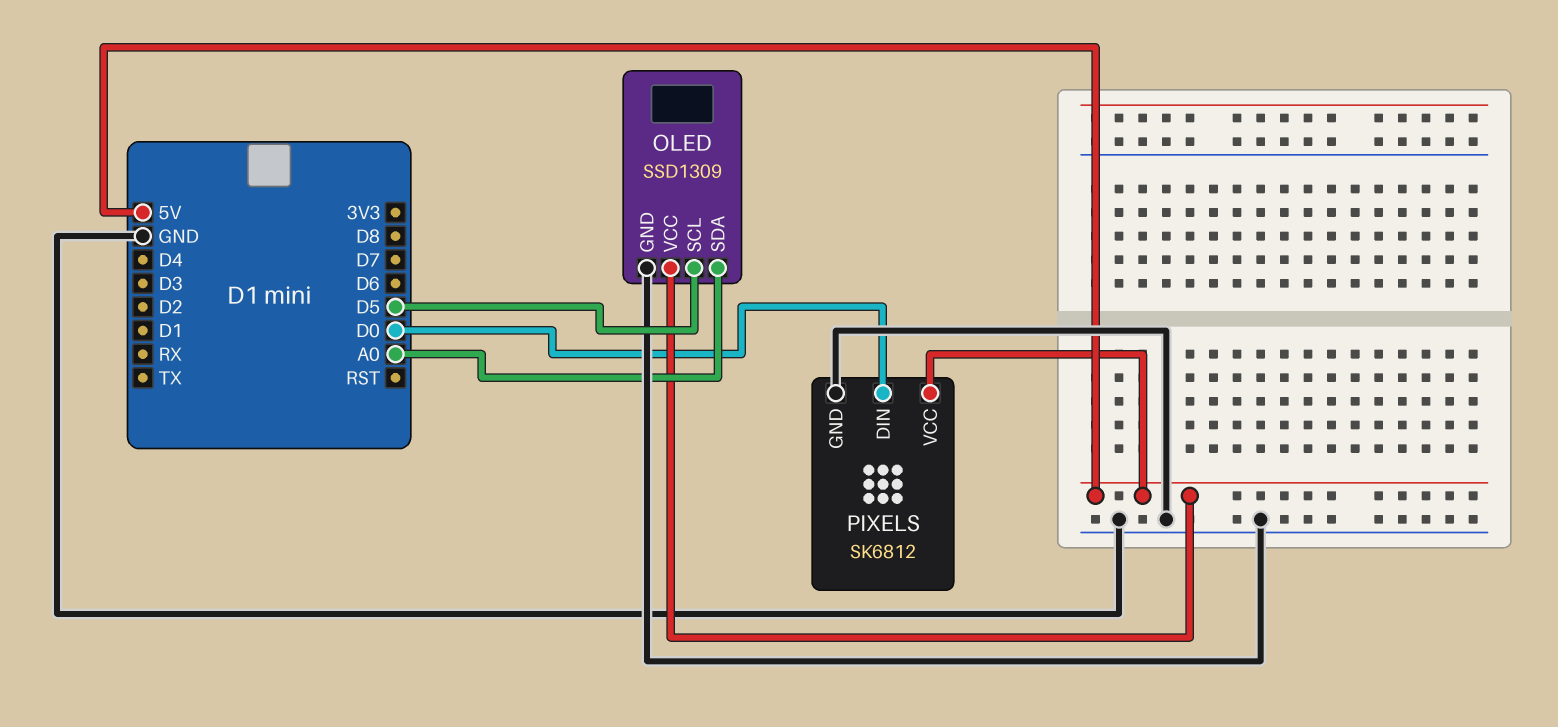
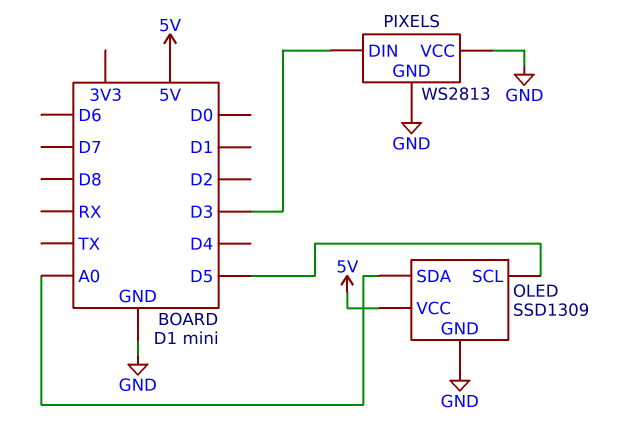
PIXELS: SK6812 -> WS2813
PIXELS pin DIN: D0 -> D3
PIXELS pin VCC: 5V -> GND

